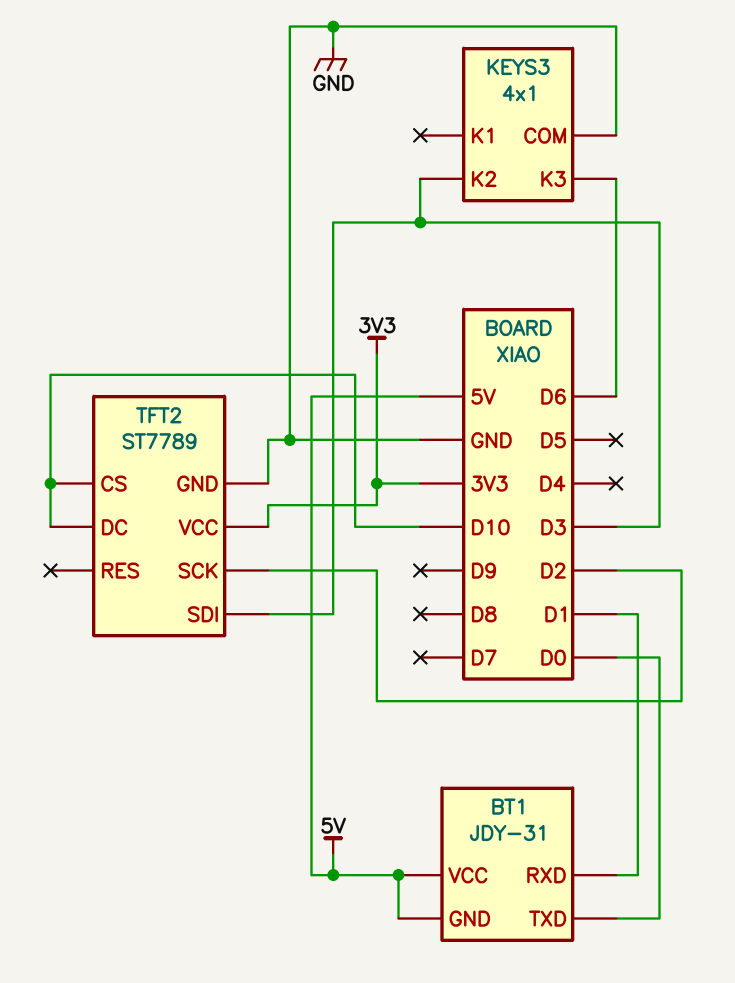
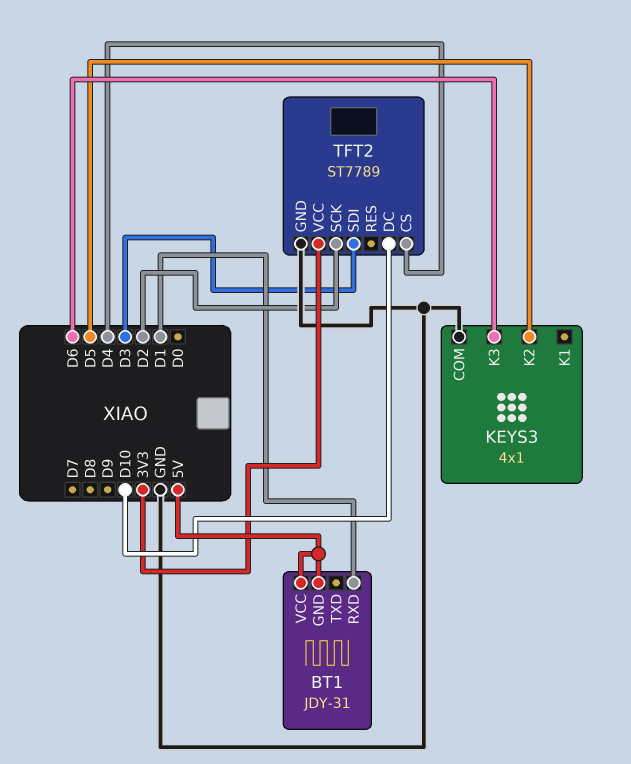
BT1 pin TXD: D0 -> none
KEYS3 pin K2: D3 -> D5
TFT2 pin CS: D10 -> D4

